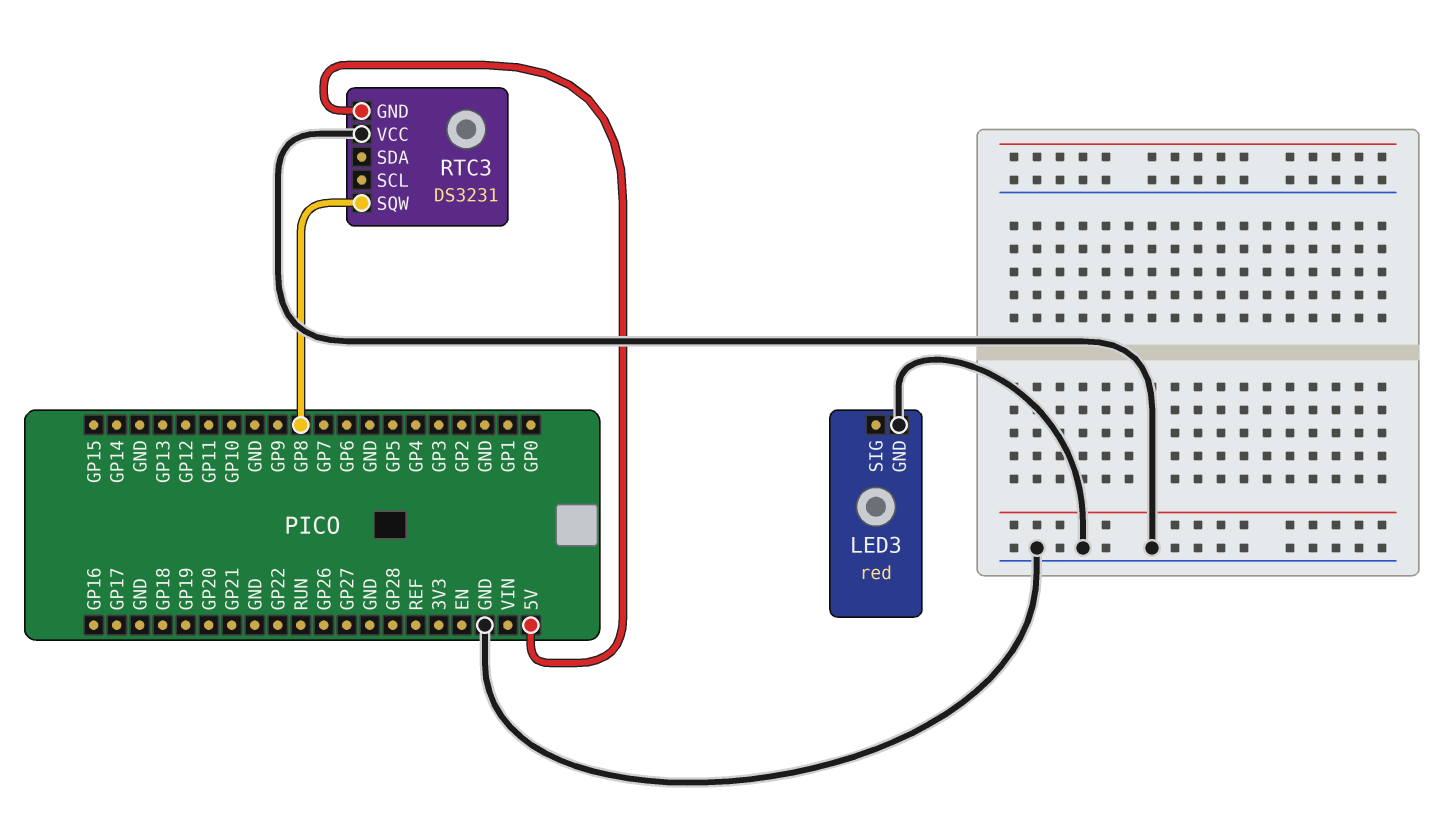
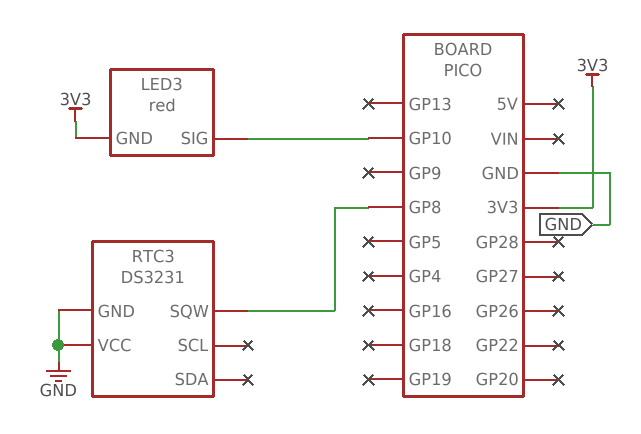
LED3 pin GND: GND -> 3V3
LED3 pin SIG: none -> GP10
RTC3 pin GND: 5V -> GND

